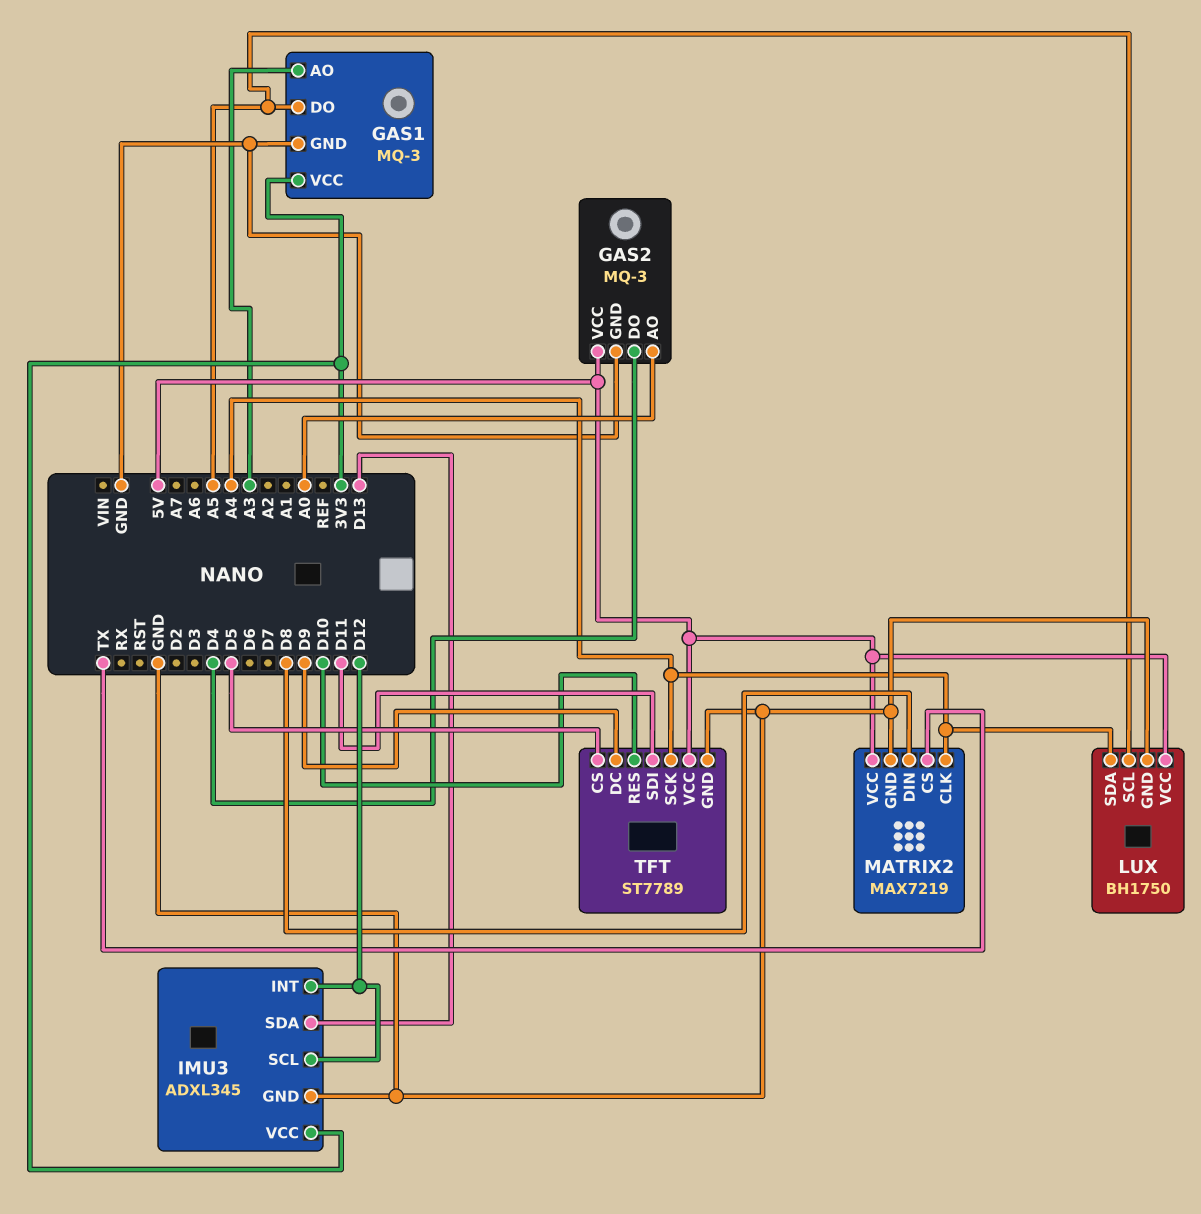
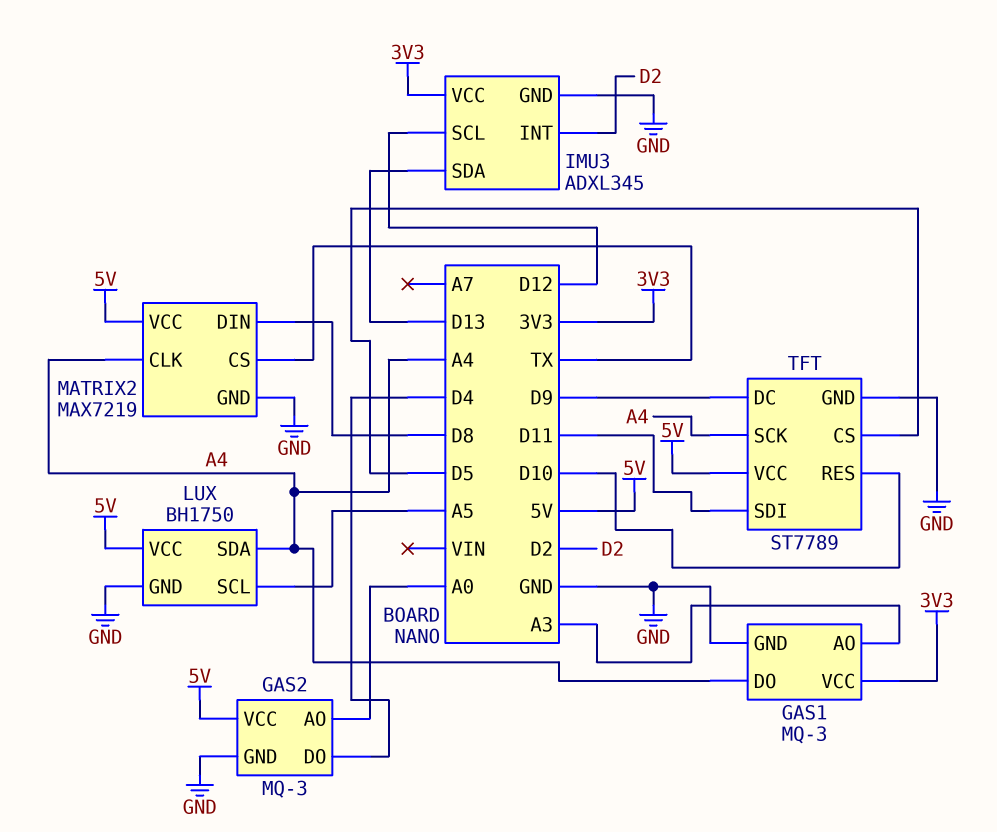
GAS1 pin DO: A5 -> A4
IMU3 pin INT: D12 -> D2

